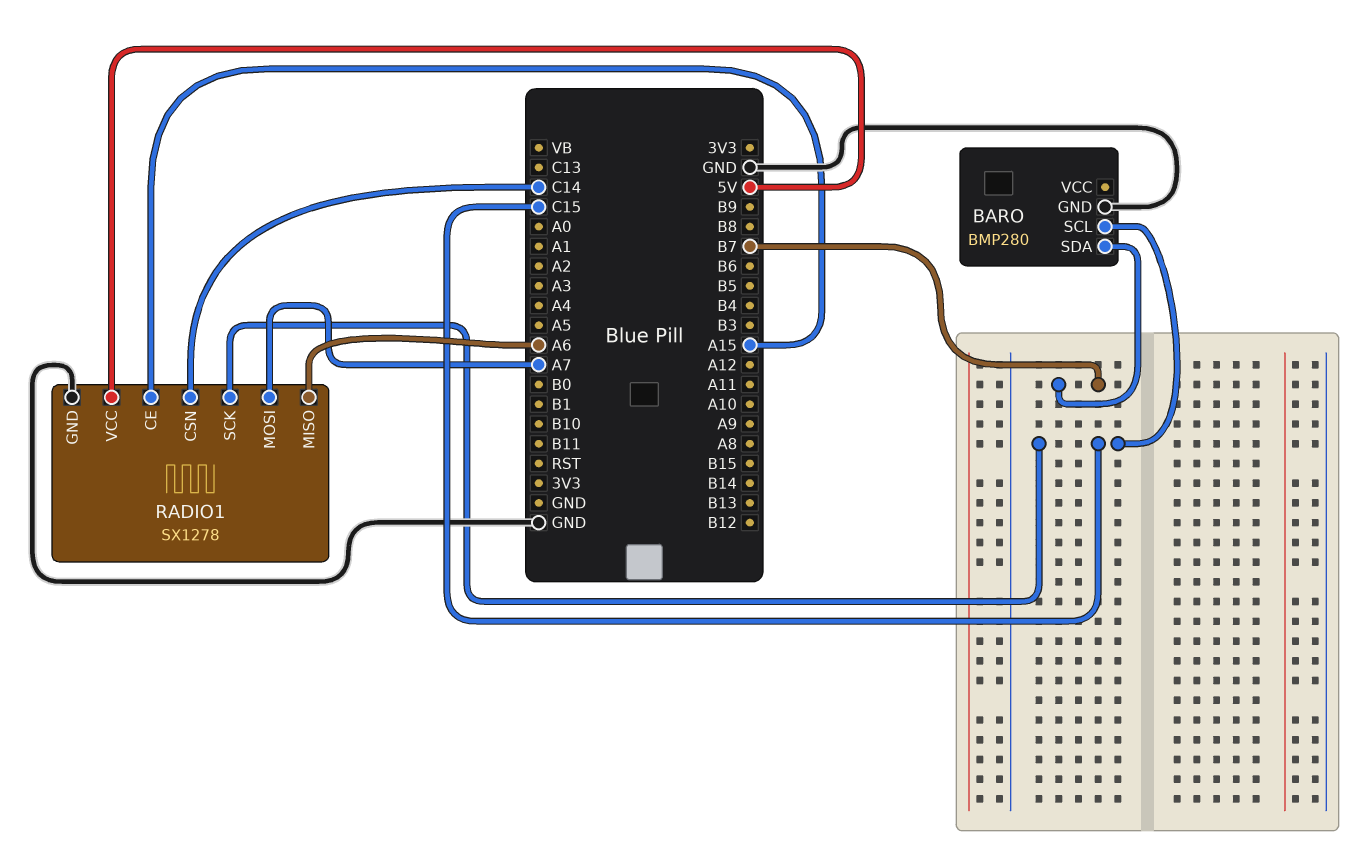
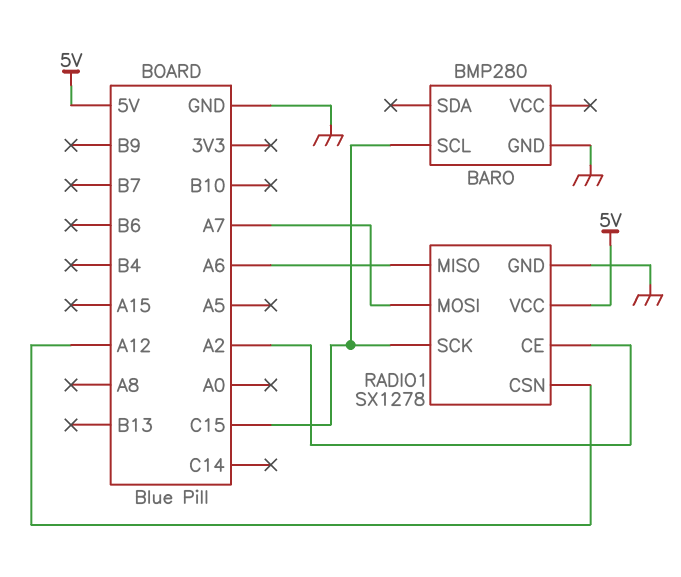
BARO pin SDA: B7 -> none
RADIO1 pin CE: A15 -> A2
RADIO1 pin CSN: C14 -> A12

